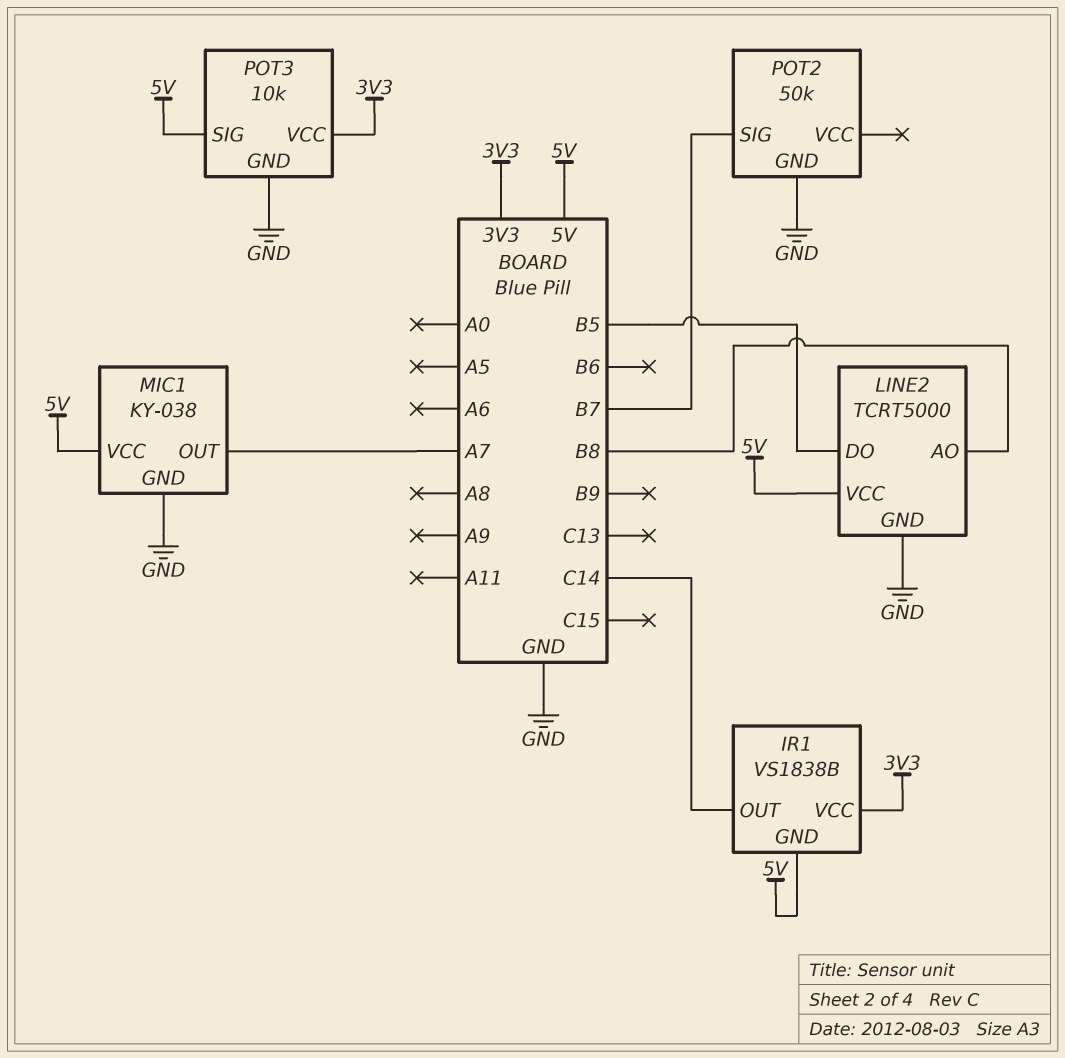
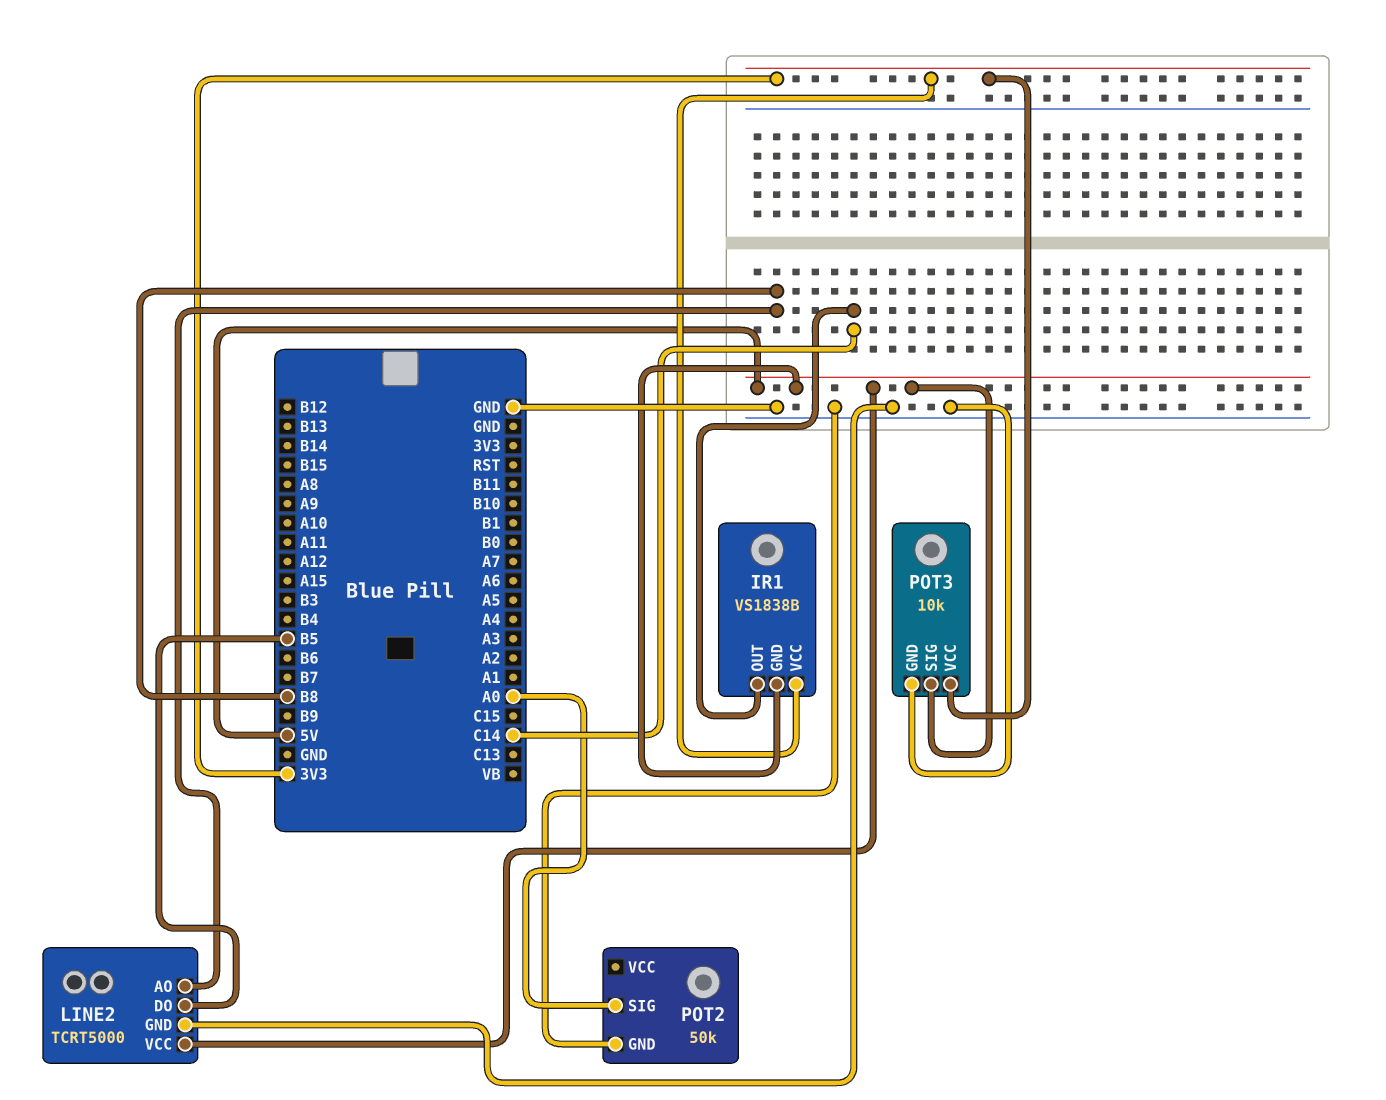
MIC1: KY-038 -> none
MIC1 pin GND: GND -> none
MIC1 pin OUT: A7 -> none
MIC1 pin VCC: 5V -> none
POT2 pin SIG: B7 -> A0

